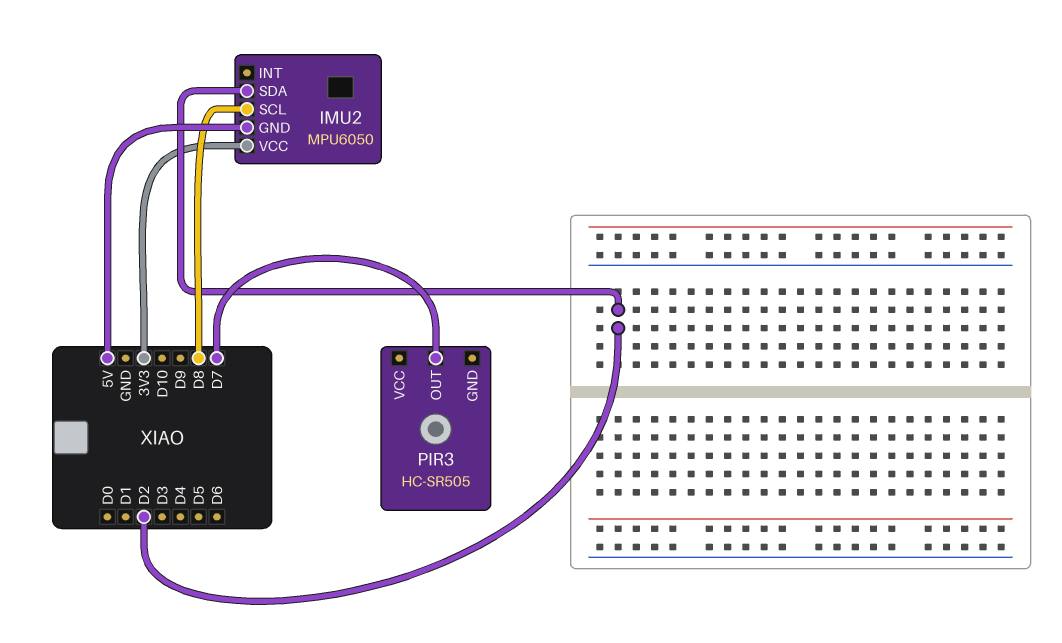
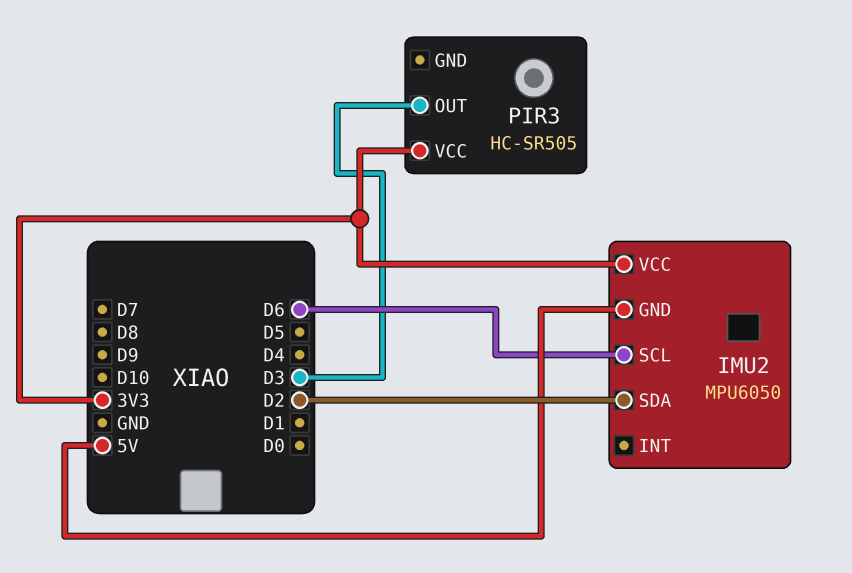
IMU2 pin SCL: D8 -> D6
PIR3 pin OUT: D7 -> D3
PIR3 pin VCC: none -> 3V3

